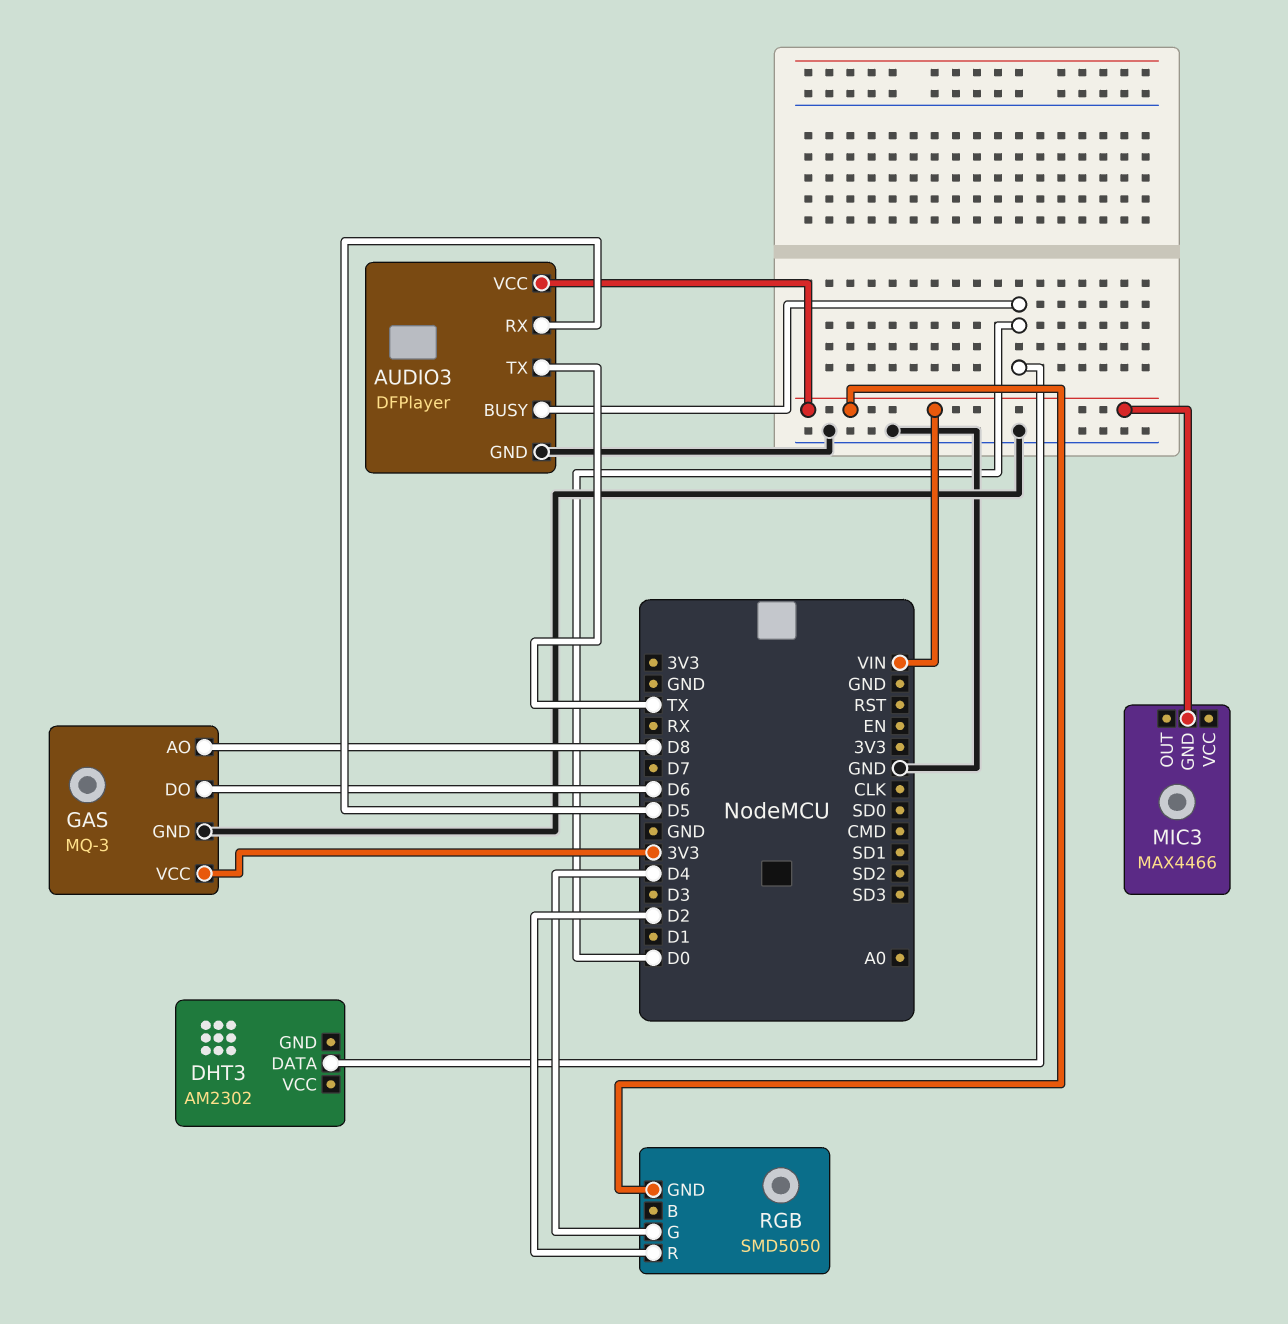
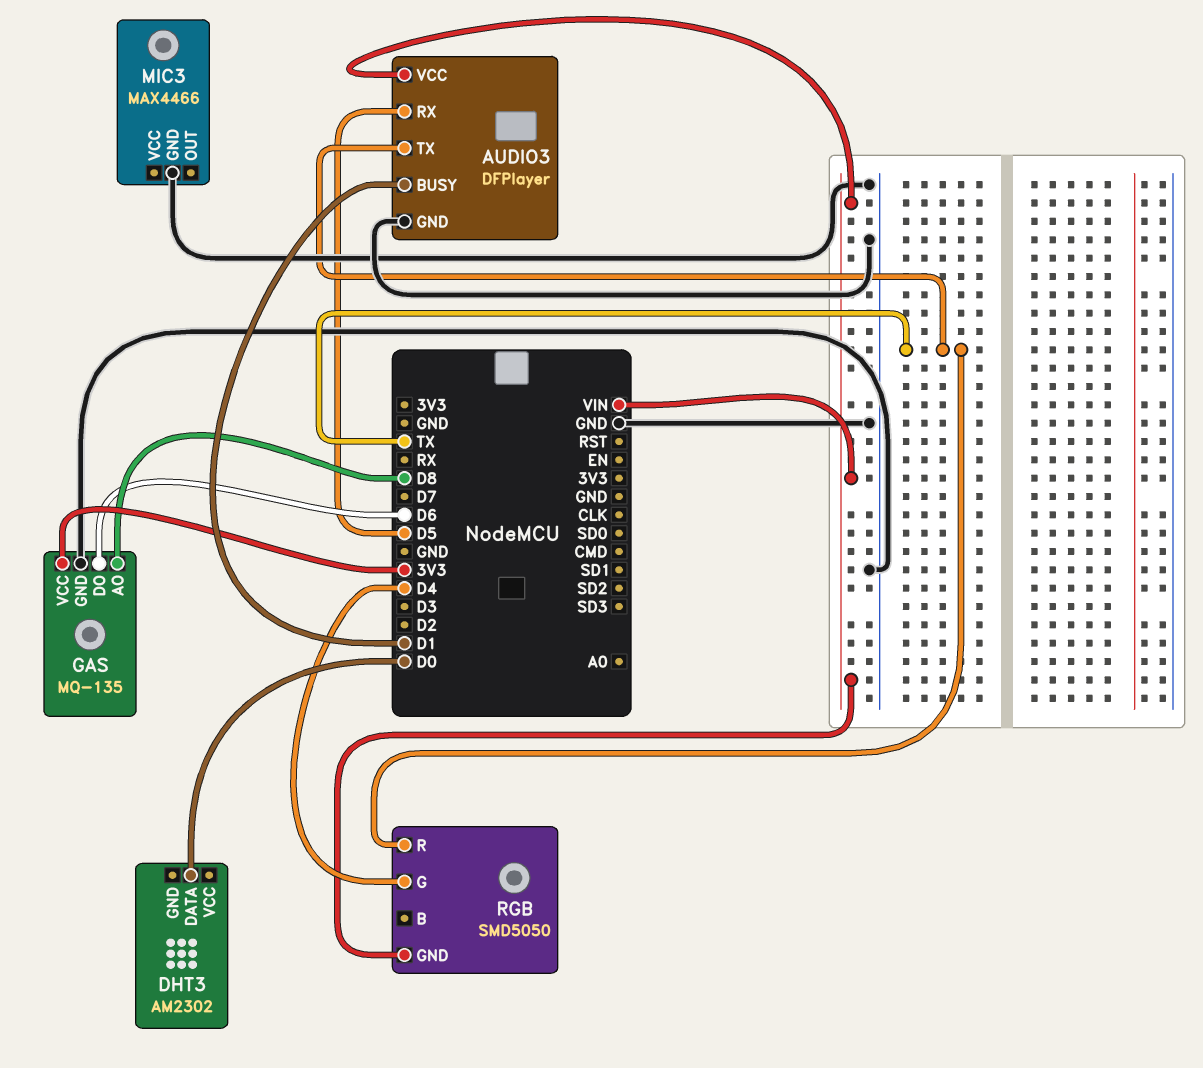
AUDIO3 pin BUSY: D0 -> D1
GAS: MQ-3 -> MQ-135
MIC3 pin GND: VIN -> GND
RGB pin R: D2 -> TX

